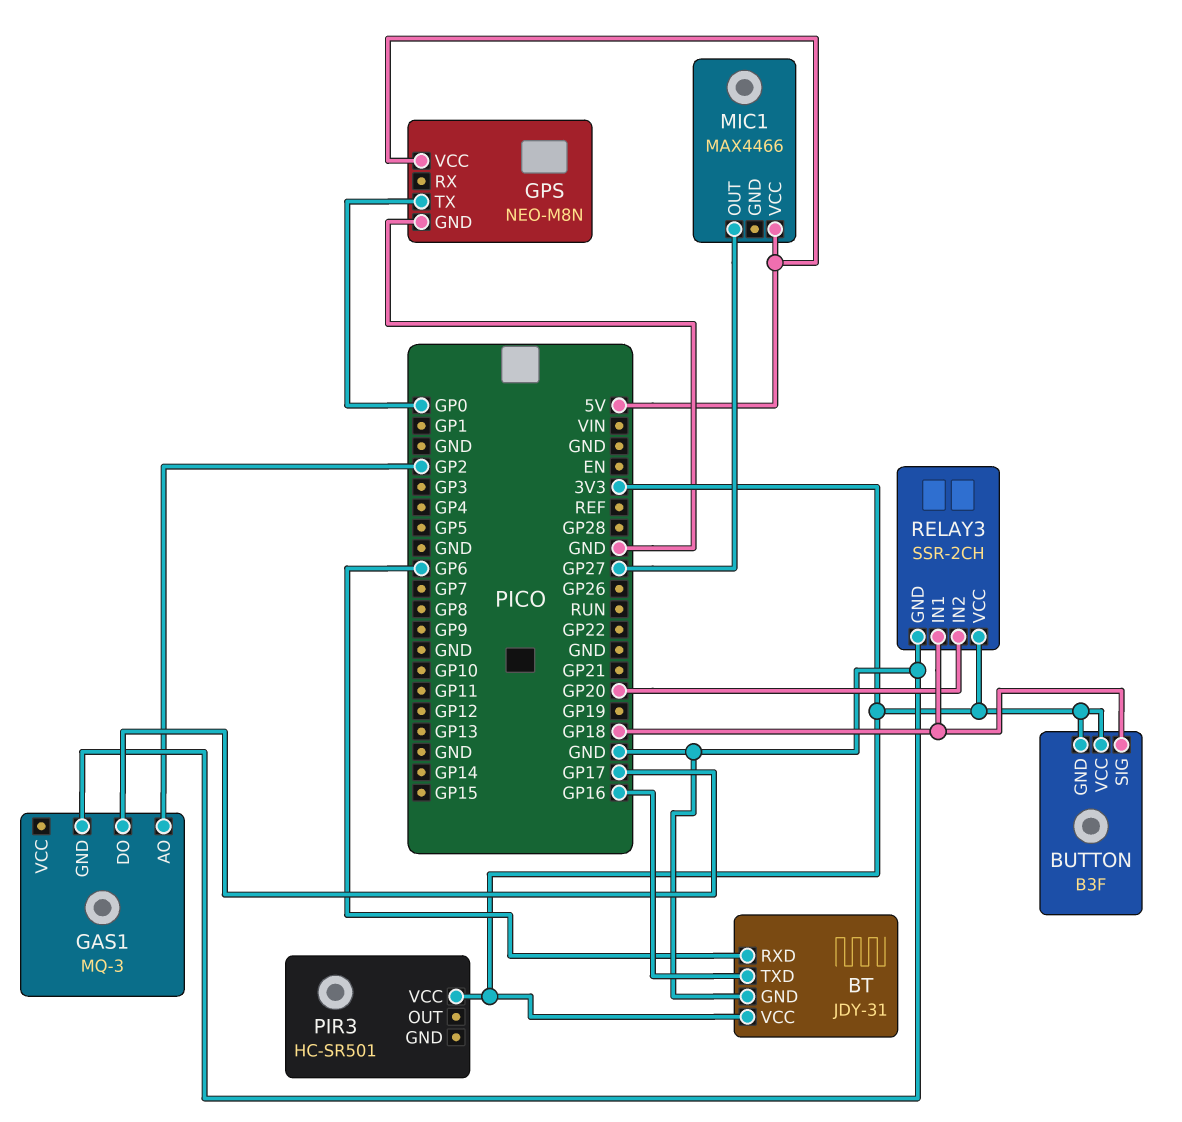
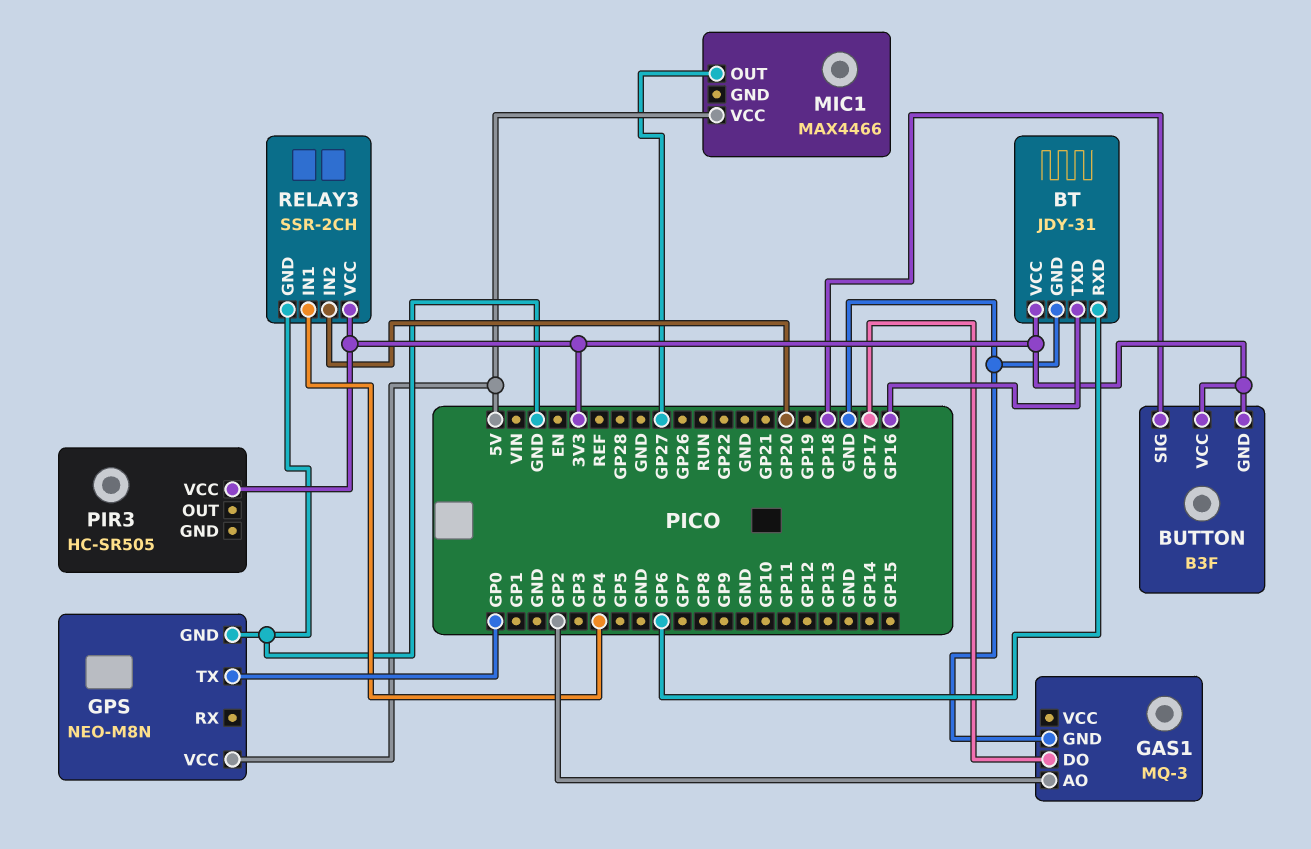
PIR3: HC-SR501 -> HC-SR505
RELAY3 pin IN1: GP18 -> GP4

